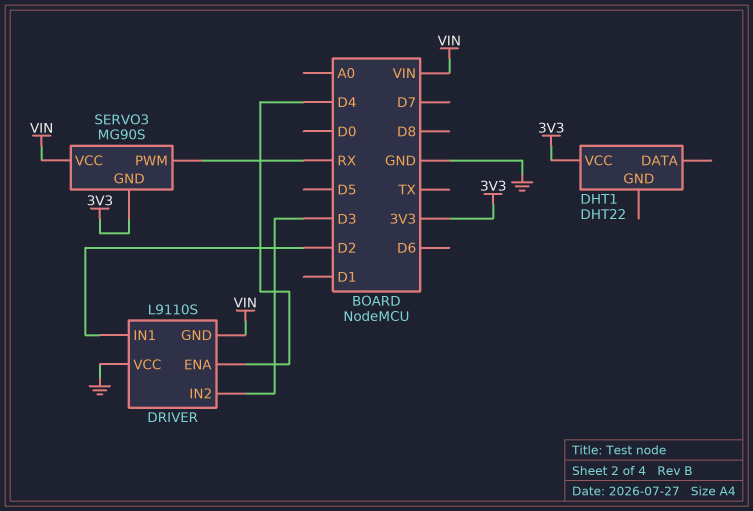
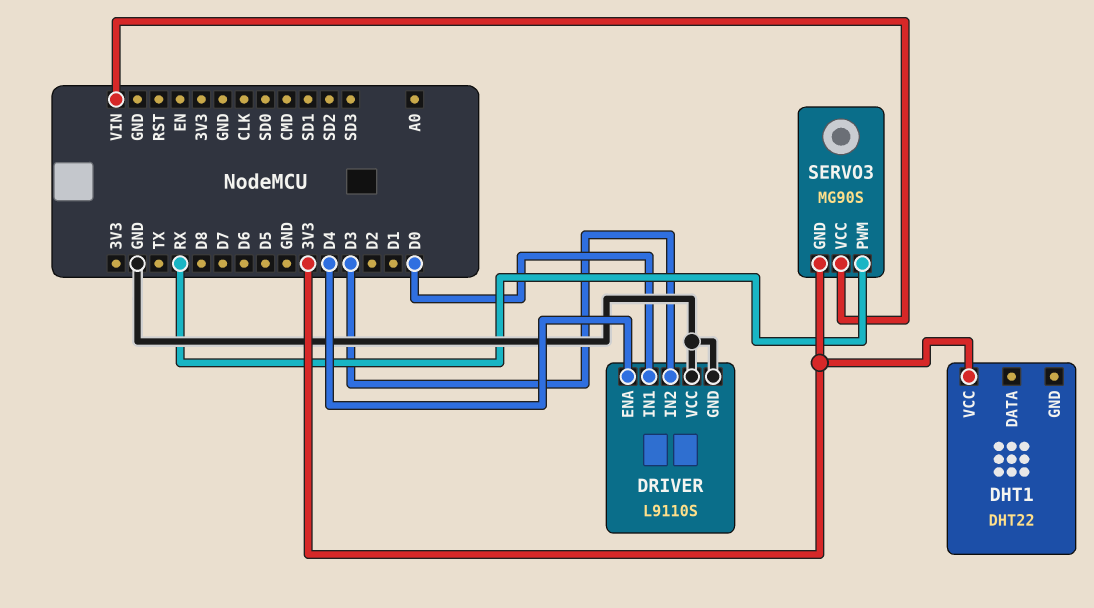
DRIVER pin GND: VIN -> GND
DRIVER pin IN1: D2 -> D0

